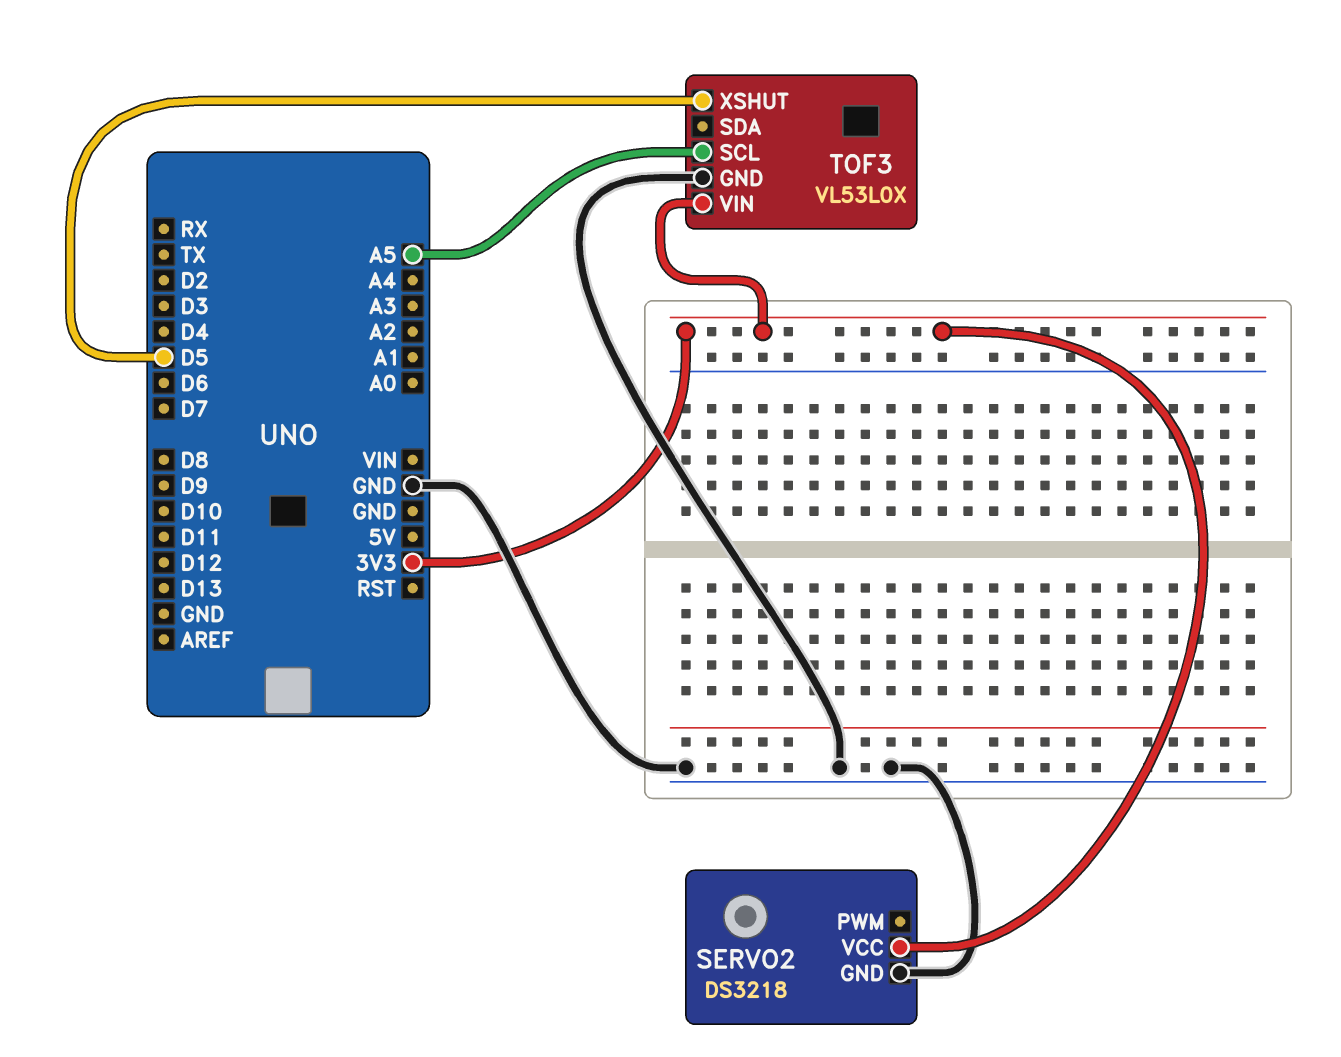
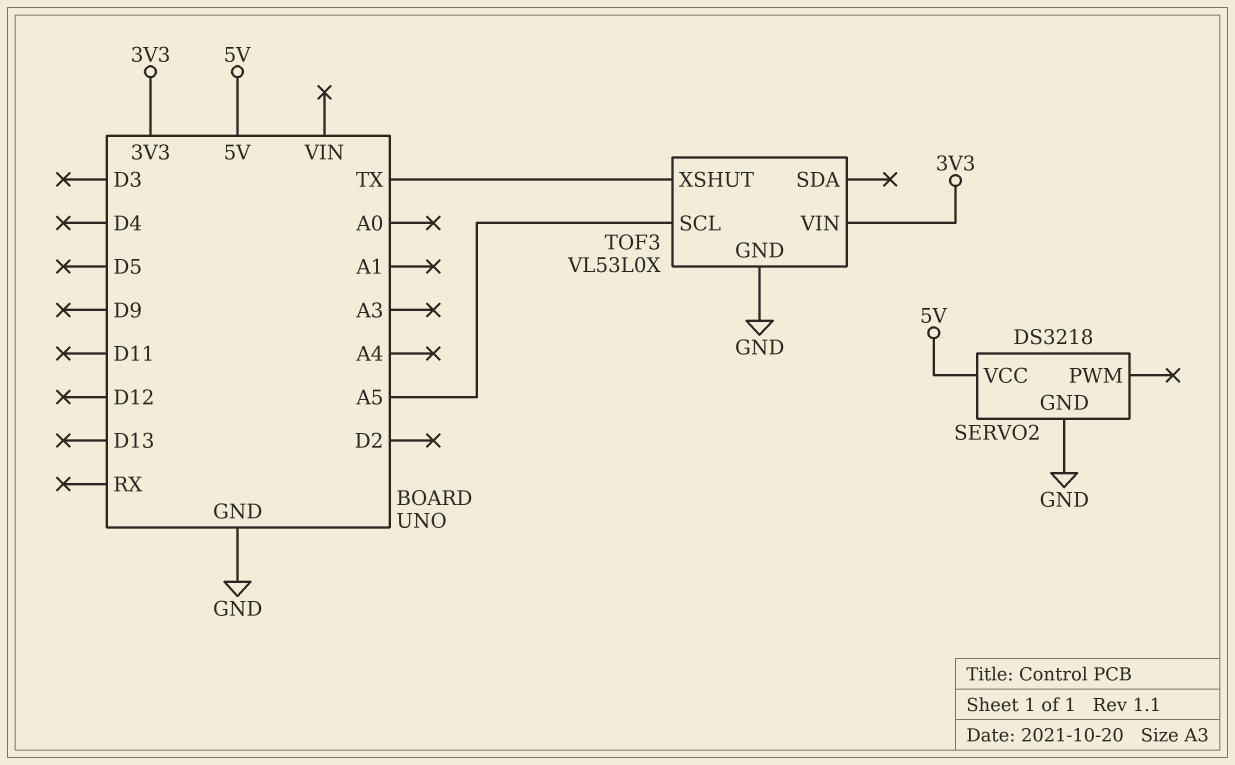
SERVO2 pin VCC: 3V3 -> 5V
TOF3 pin XSHUT: D5 -> TX

